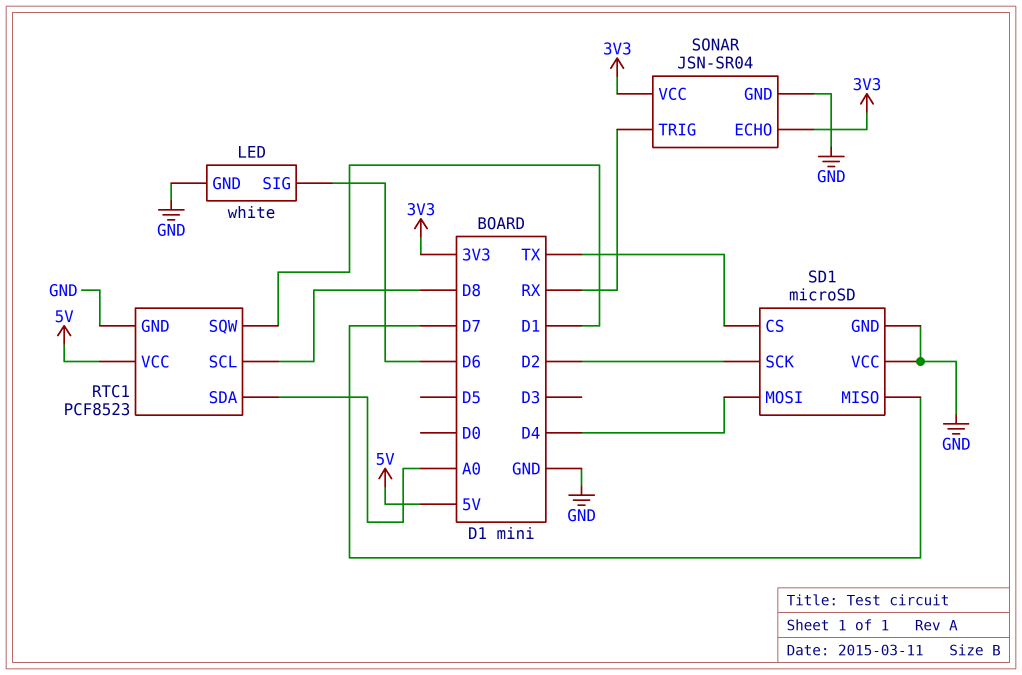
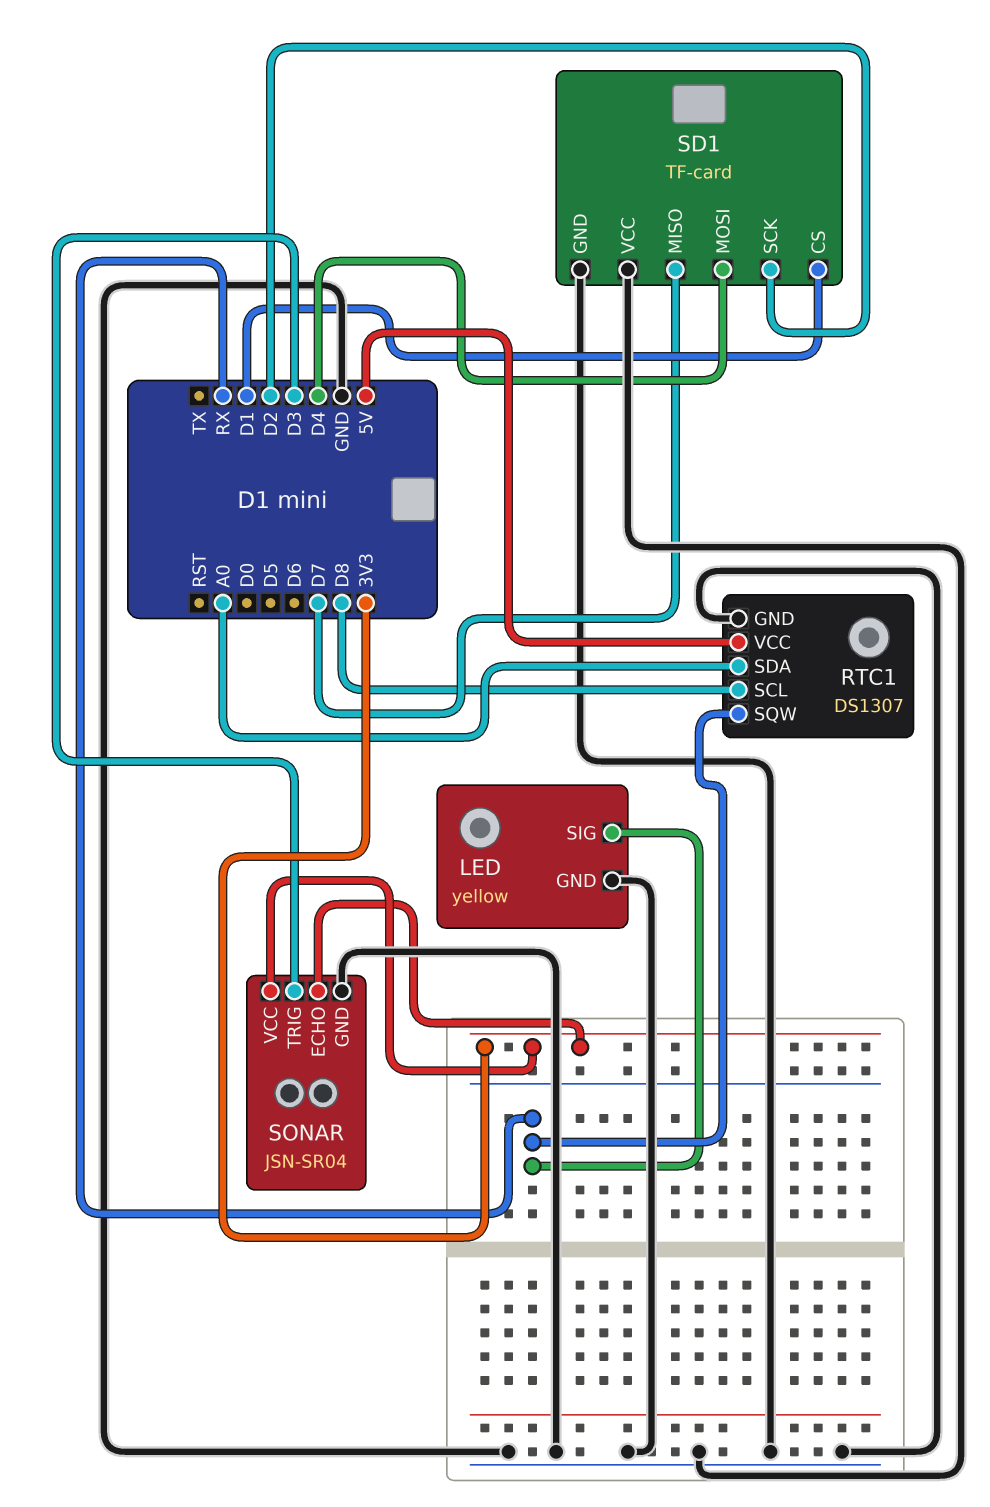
LED: white -> yellow
LED pin SIG: D6 -> RX
RTC1: PCF8523 -> DS1307
RTC1 pin SQW: D1 -> RX
SD1: microSD -> TF-card
SD1 pin CS: TX -> D1
SONAR pin TRIG: RX -> D3

